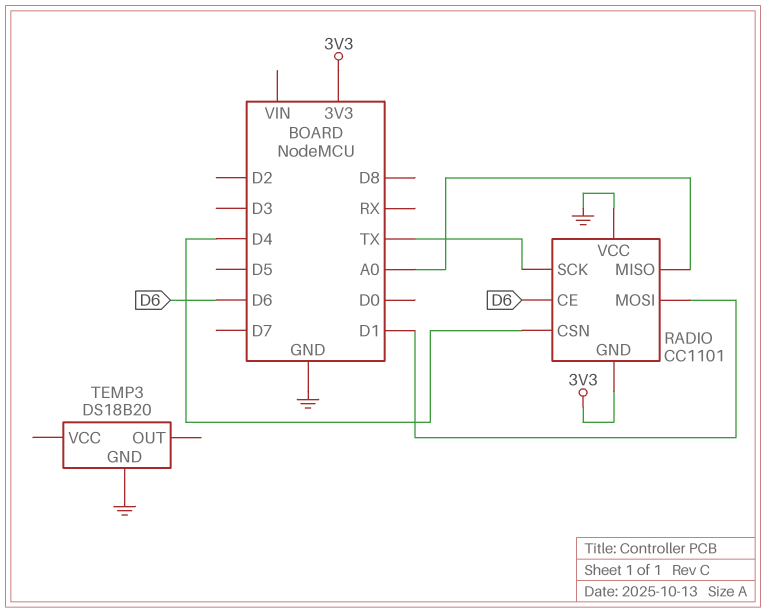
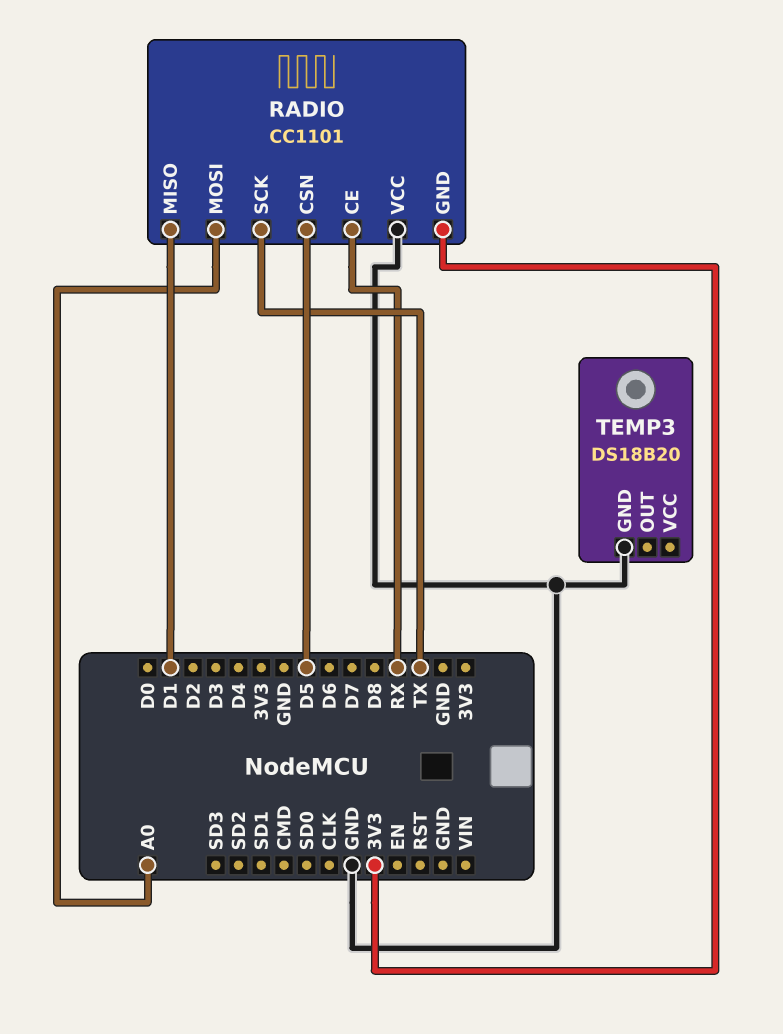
RADIO pin CE: D6 -> RX
RADIO pin CSN: D4 -> D5
RADIO pin MISO: A0 -> D1
RADIO pin MOSI: D1 -> A0

